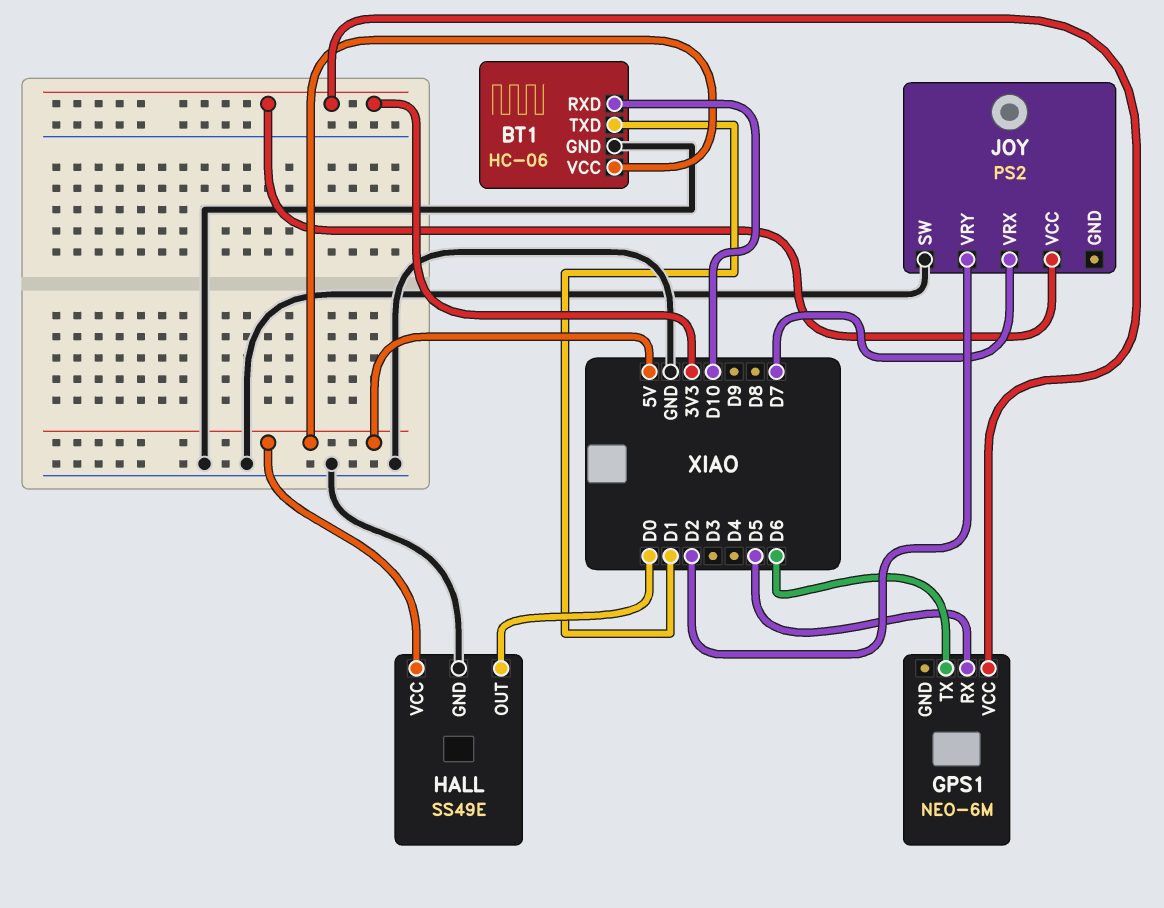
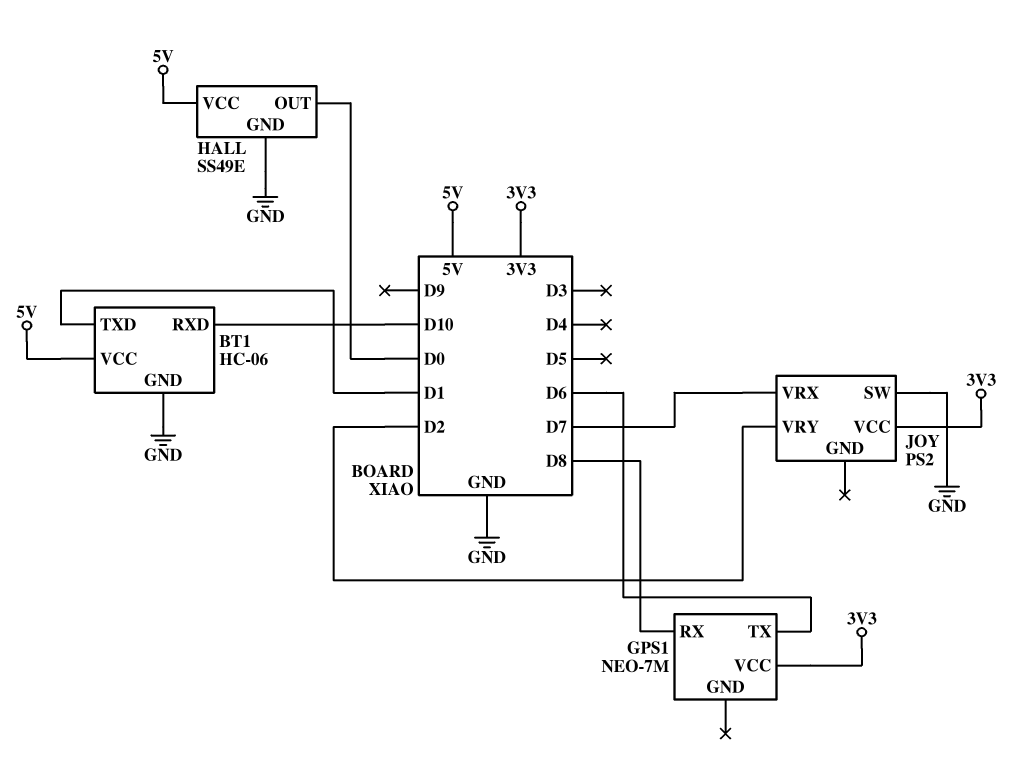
GPS1: NEO-6M -> NEO-7M
GPS1 pin RX: D5 -> D8

